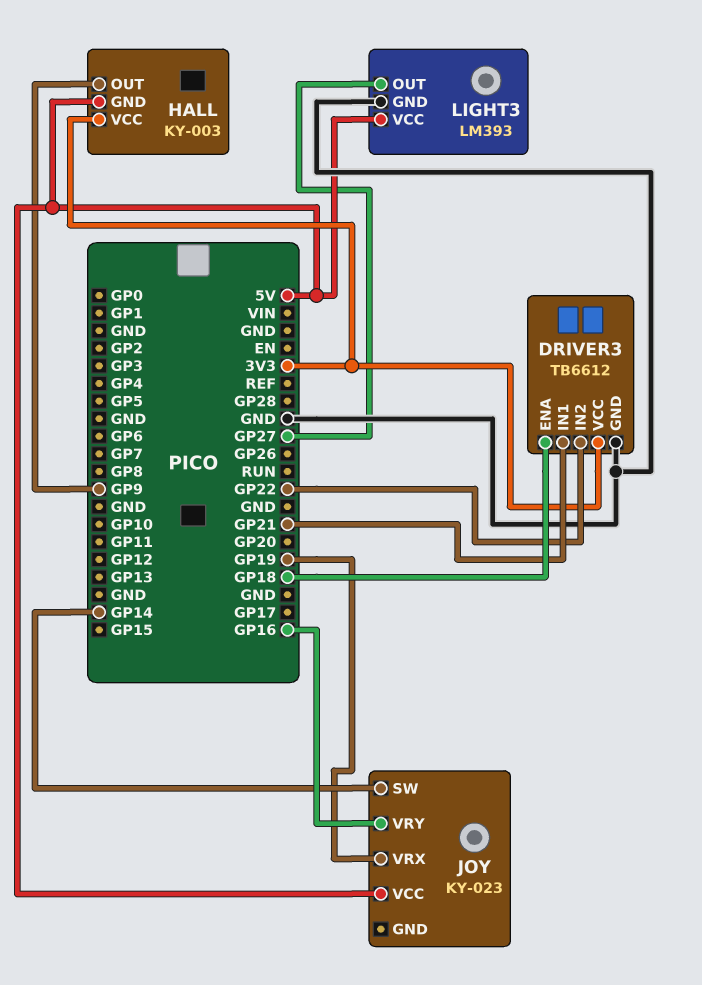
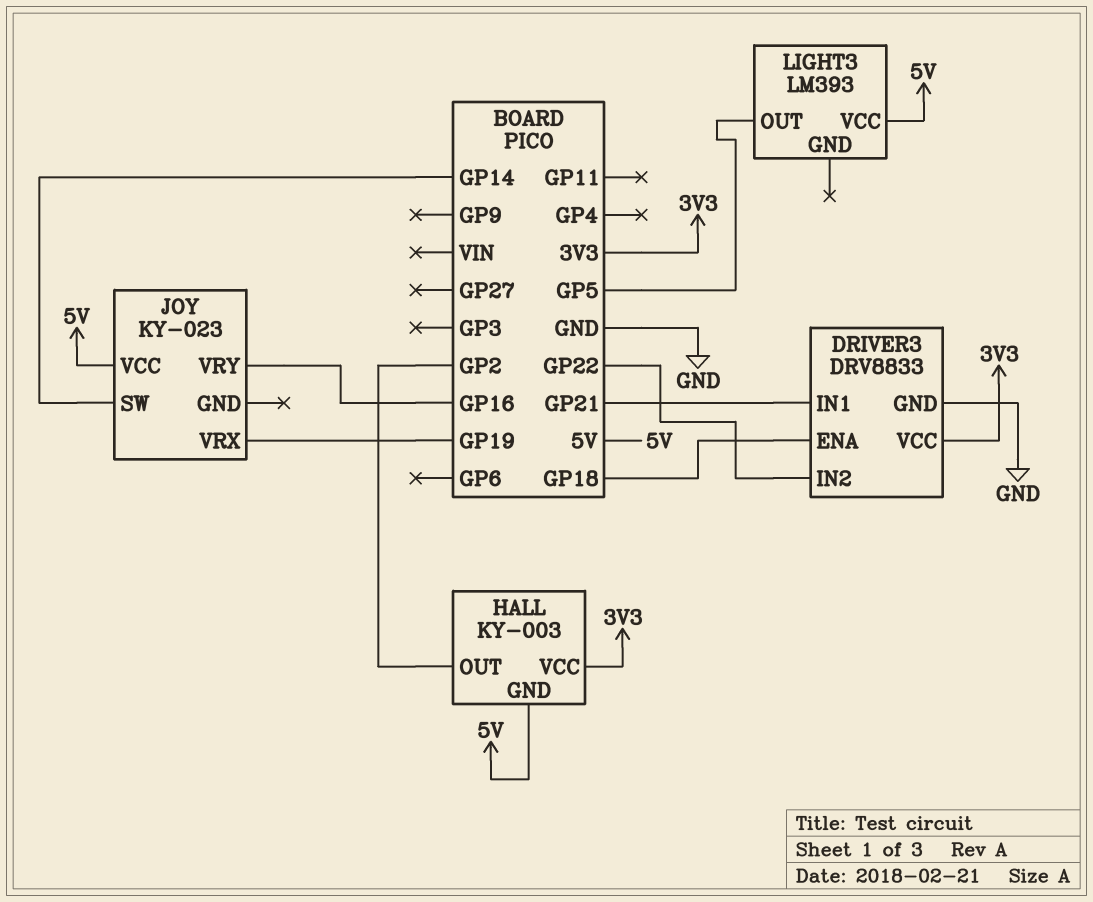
DRIVER3: TB6612 -> DRV8833
HALL pin OUT: GP9 -> GP2
LIGHT3 pin GND: GND -> none
LIGHT3 pin OUT: GP27 -> GP5

